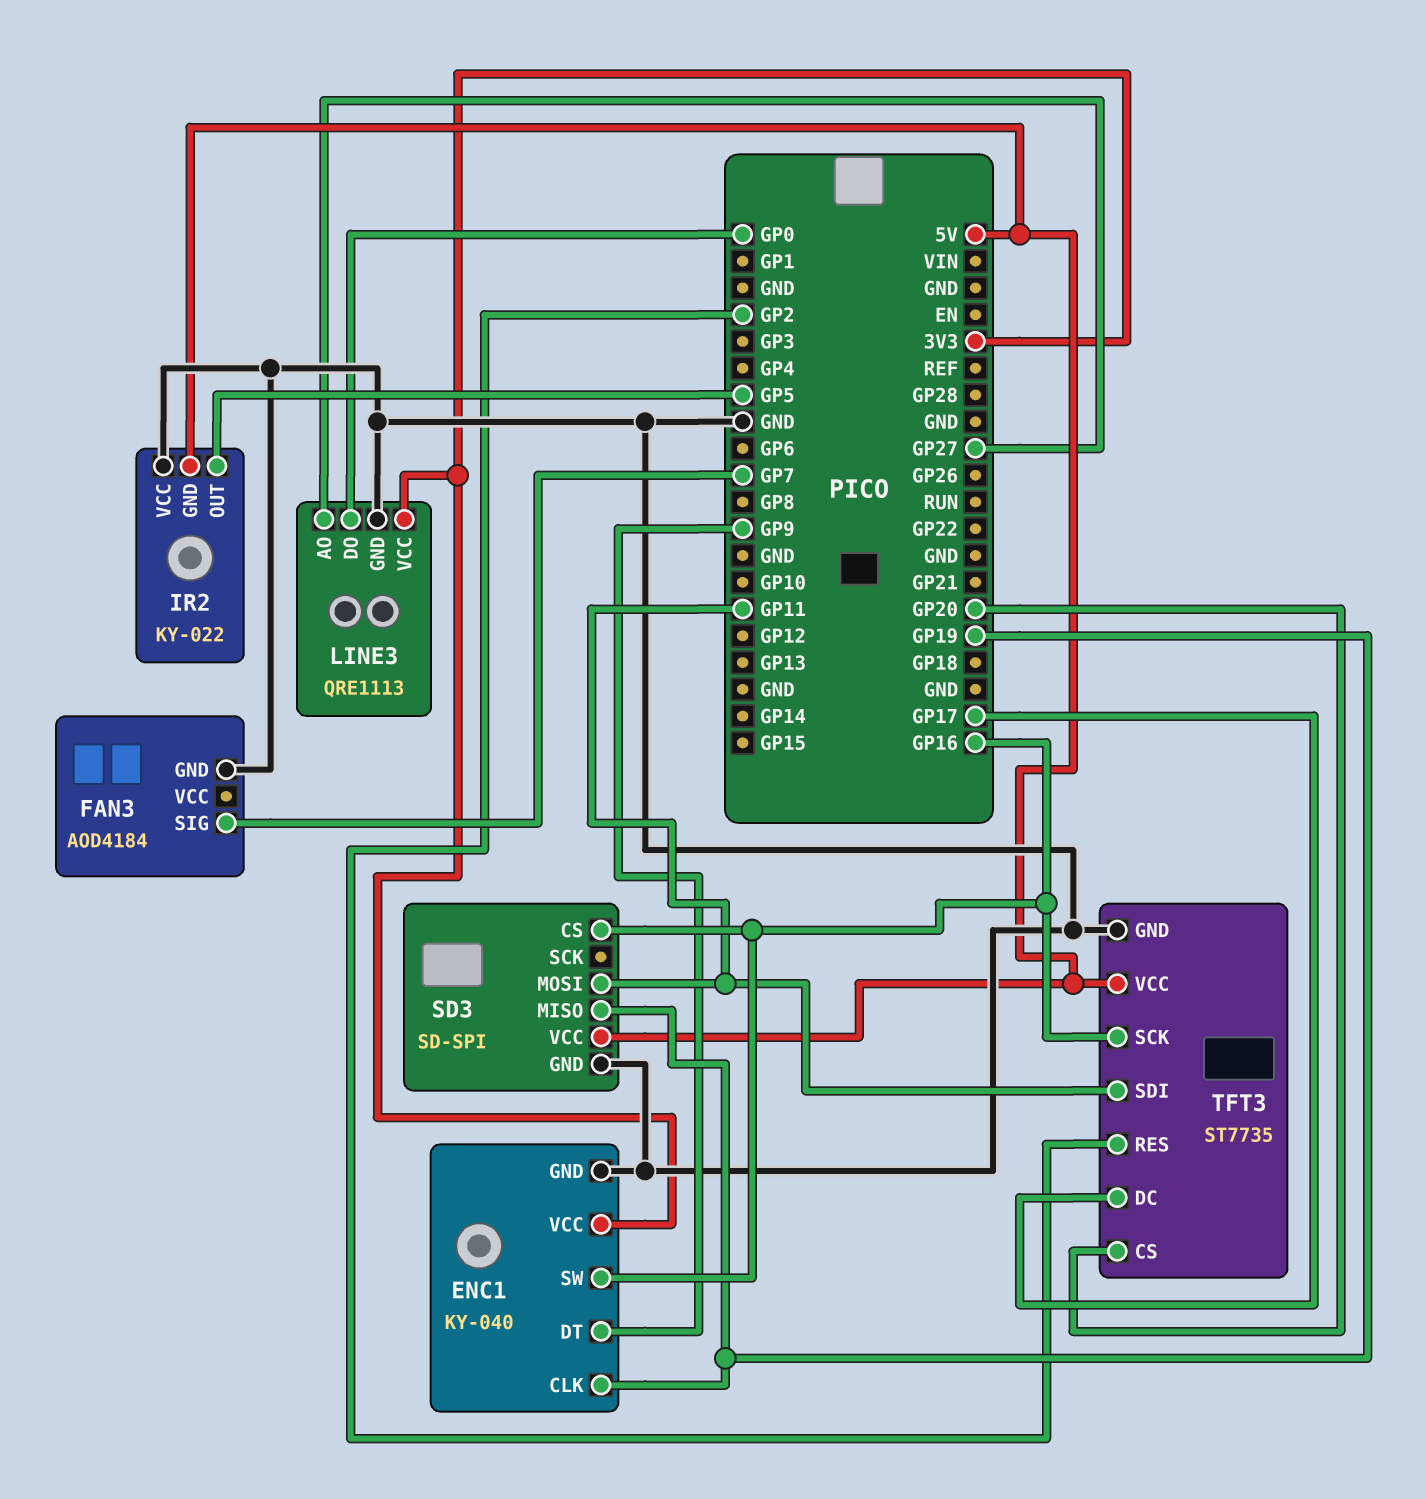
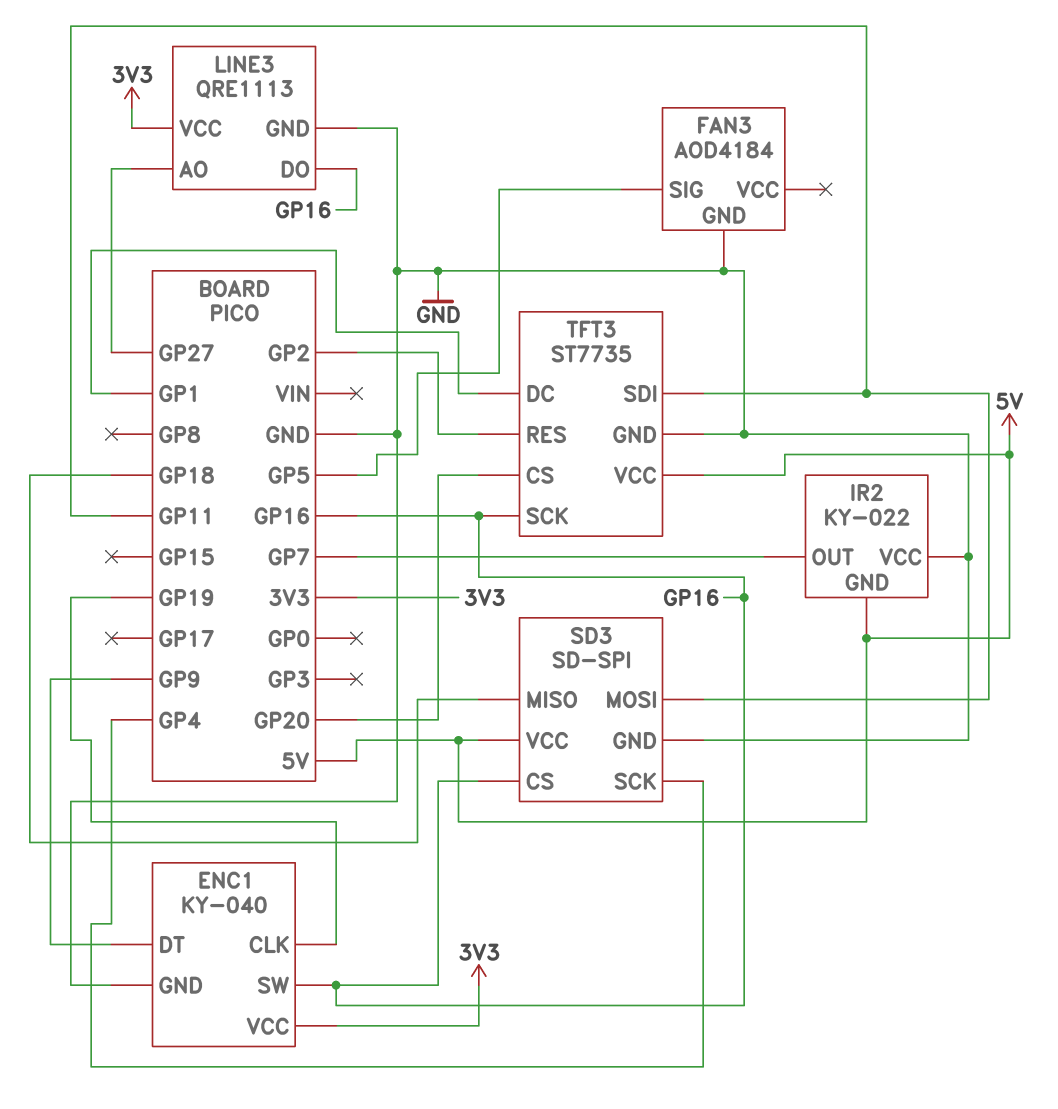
FAN3 pin SIG: GP7 -> GP5
IR2 pin OUT: GP5 -> GP7
LINE3 pin DO: GP0 -> GP16
SD3 pin MISO: GP19 -> GP18
SD3 pin SCK: none -> GP4
TFT3 pin DC: GP17 -> GP1

